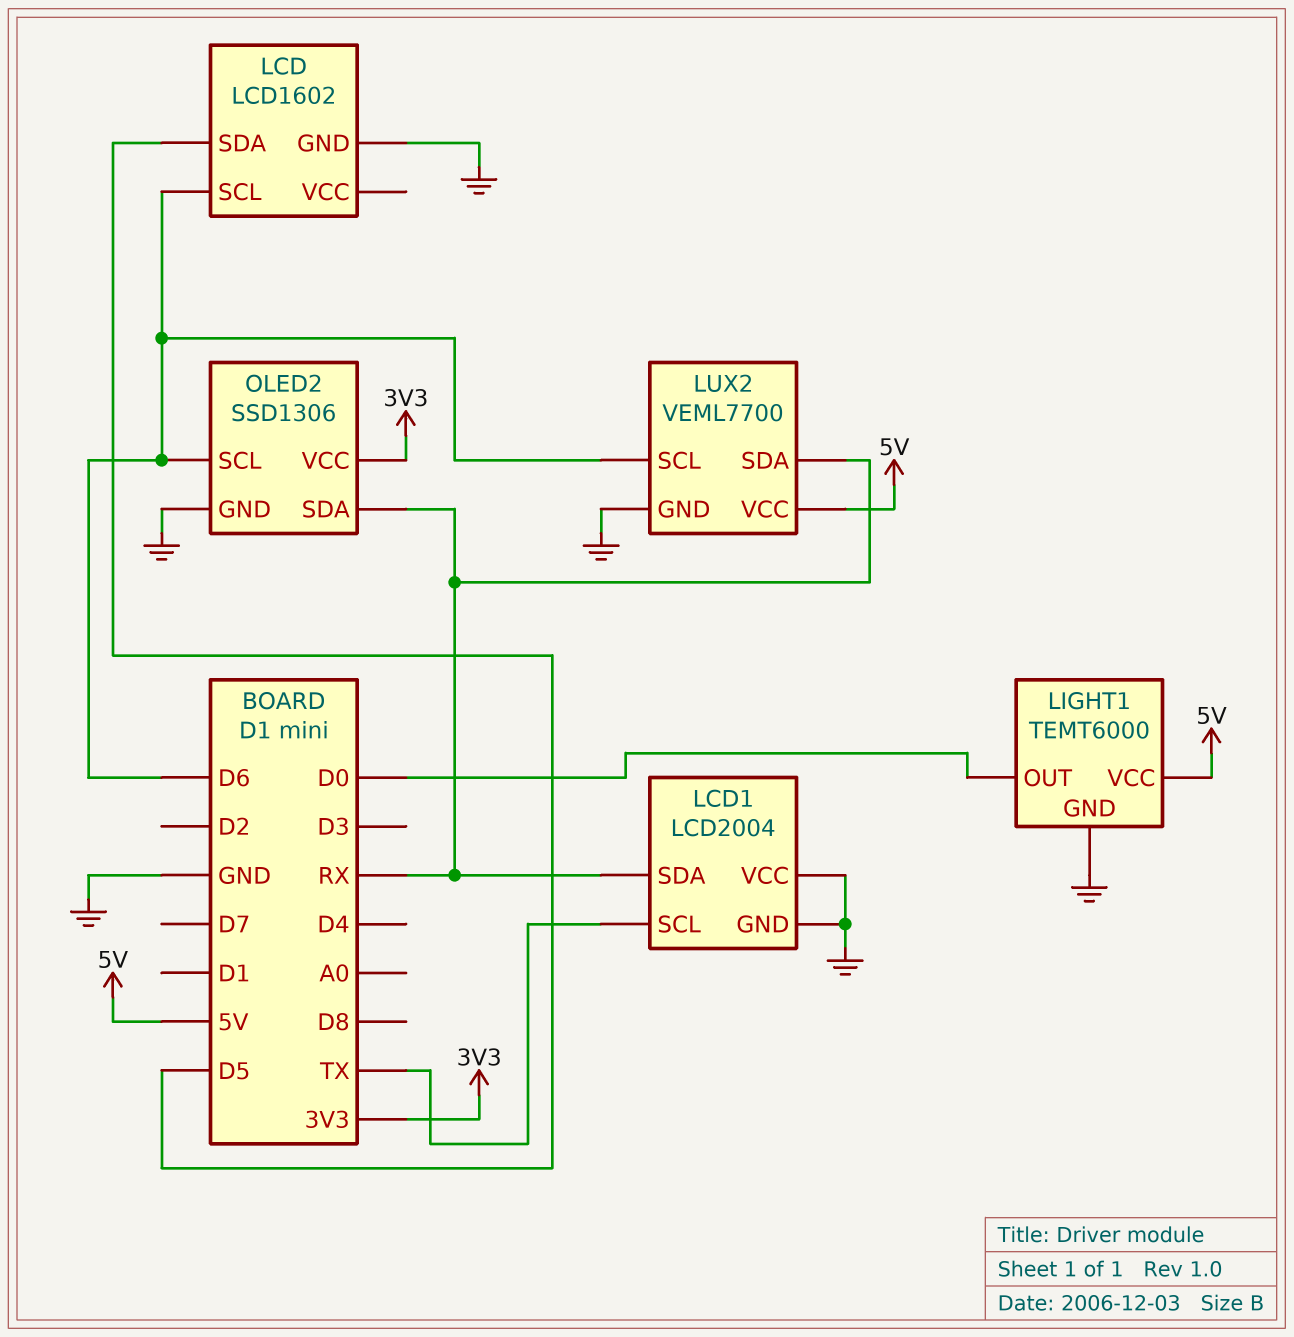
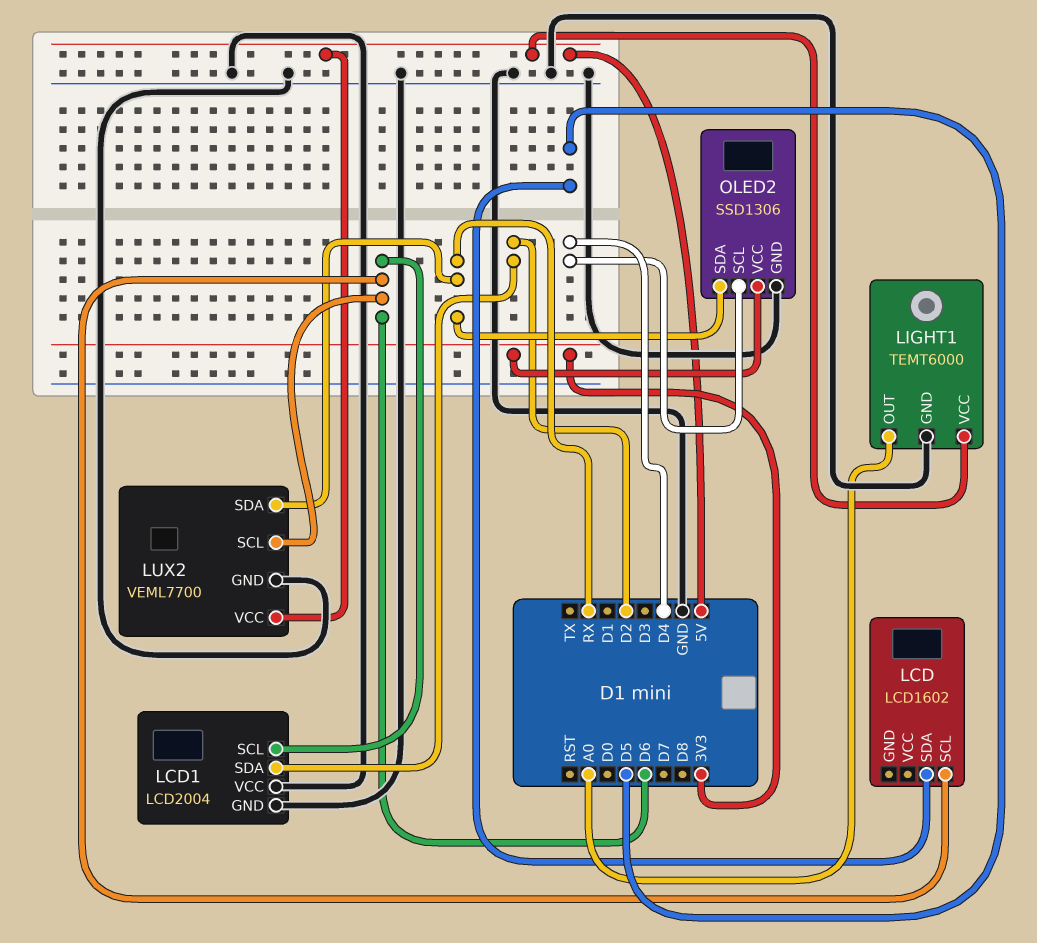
LCD pin GND: GND -> none
LCD1 pin SCL: TX -> D6
LCD1 pin SDA: RX -> D2
LIGHT1 pin OUT: D0 -> A0
OLED2 pin SCL: D6 -> D4

